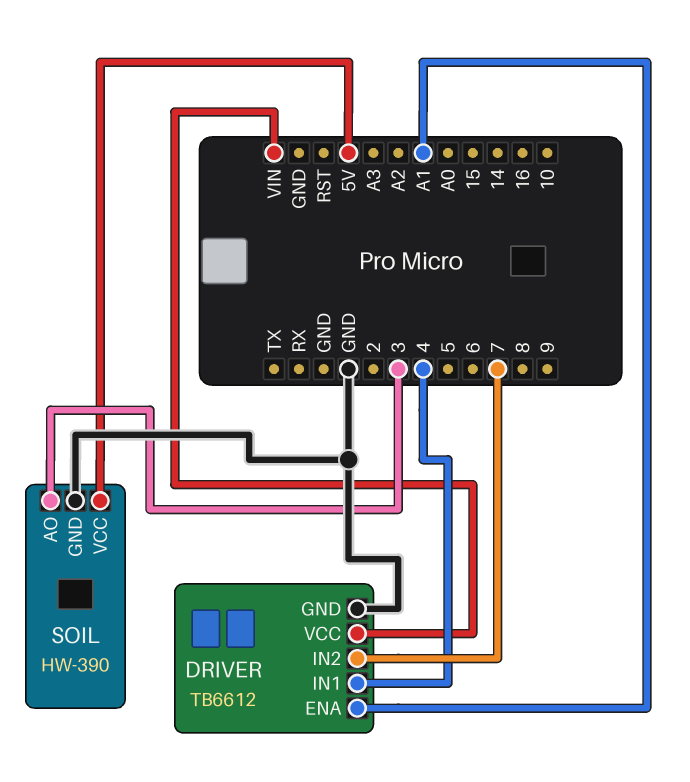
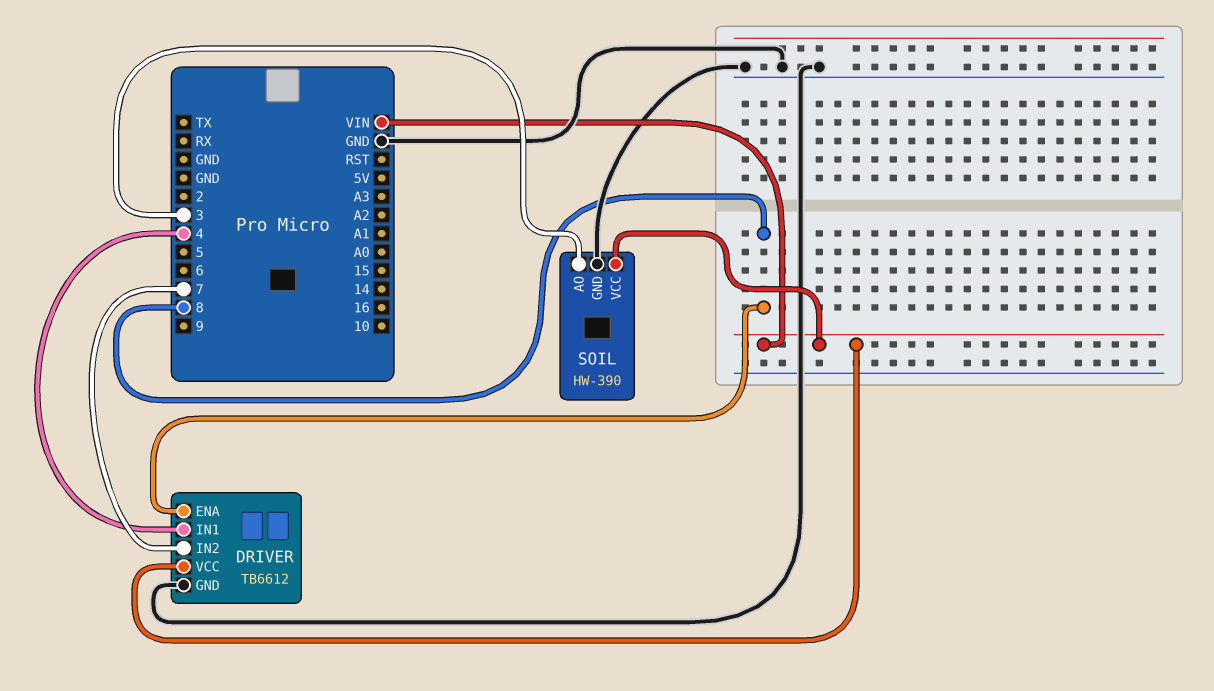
DRIVER pin ENA: A1 -> 8
SOIL pin VCC: 5V -> VIN

